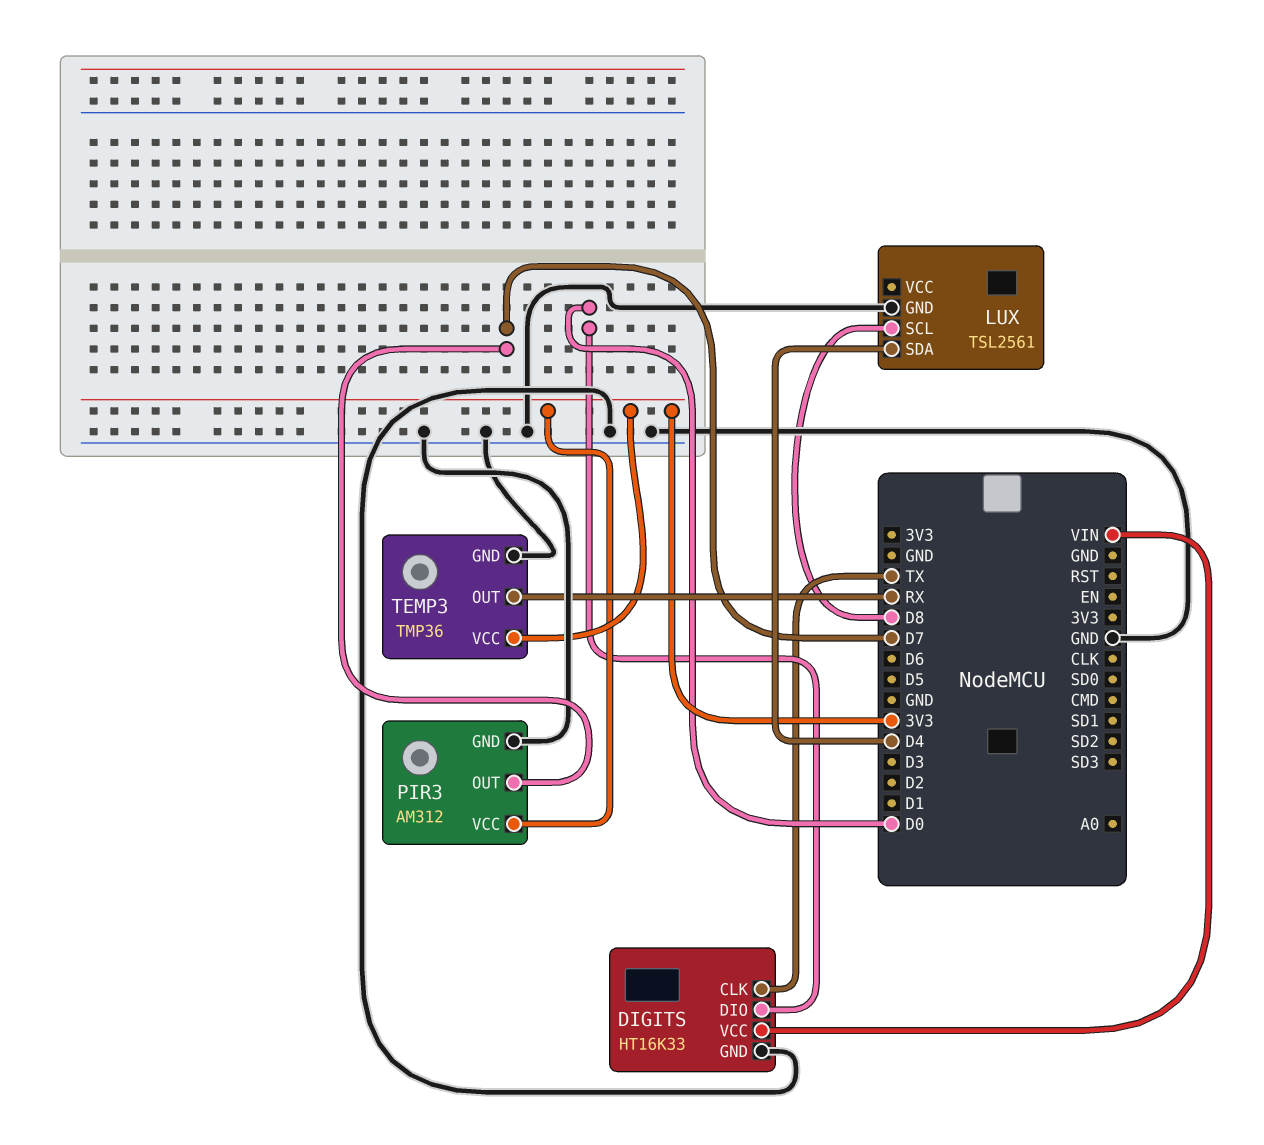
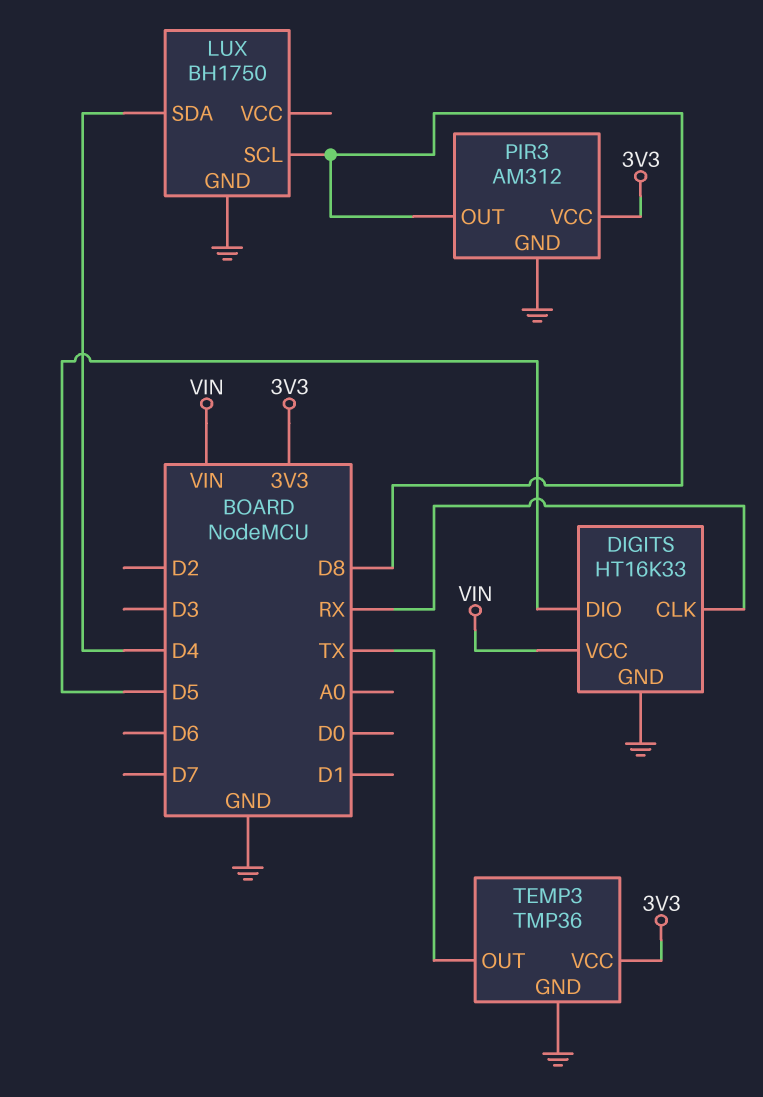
DIGITS pin CLK: TX -> RX
DIGITS pin DIO: D0 -> D5
LUX: TSL2561 -> BH1750
PIR3 pin OUT: D7 -> D8
TEMP3 pin OUT: RX -> TX

